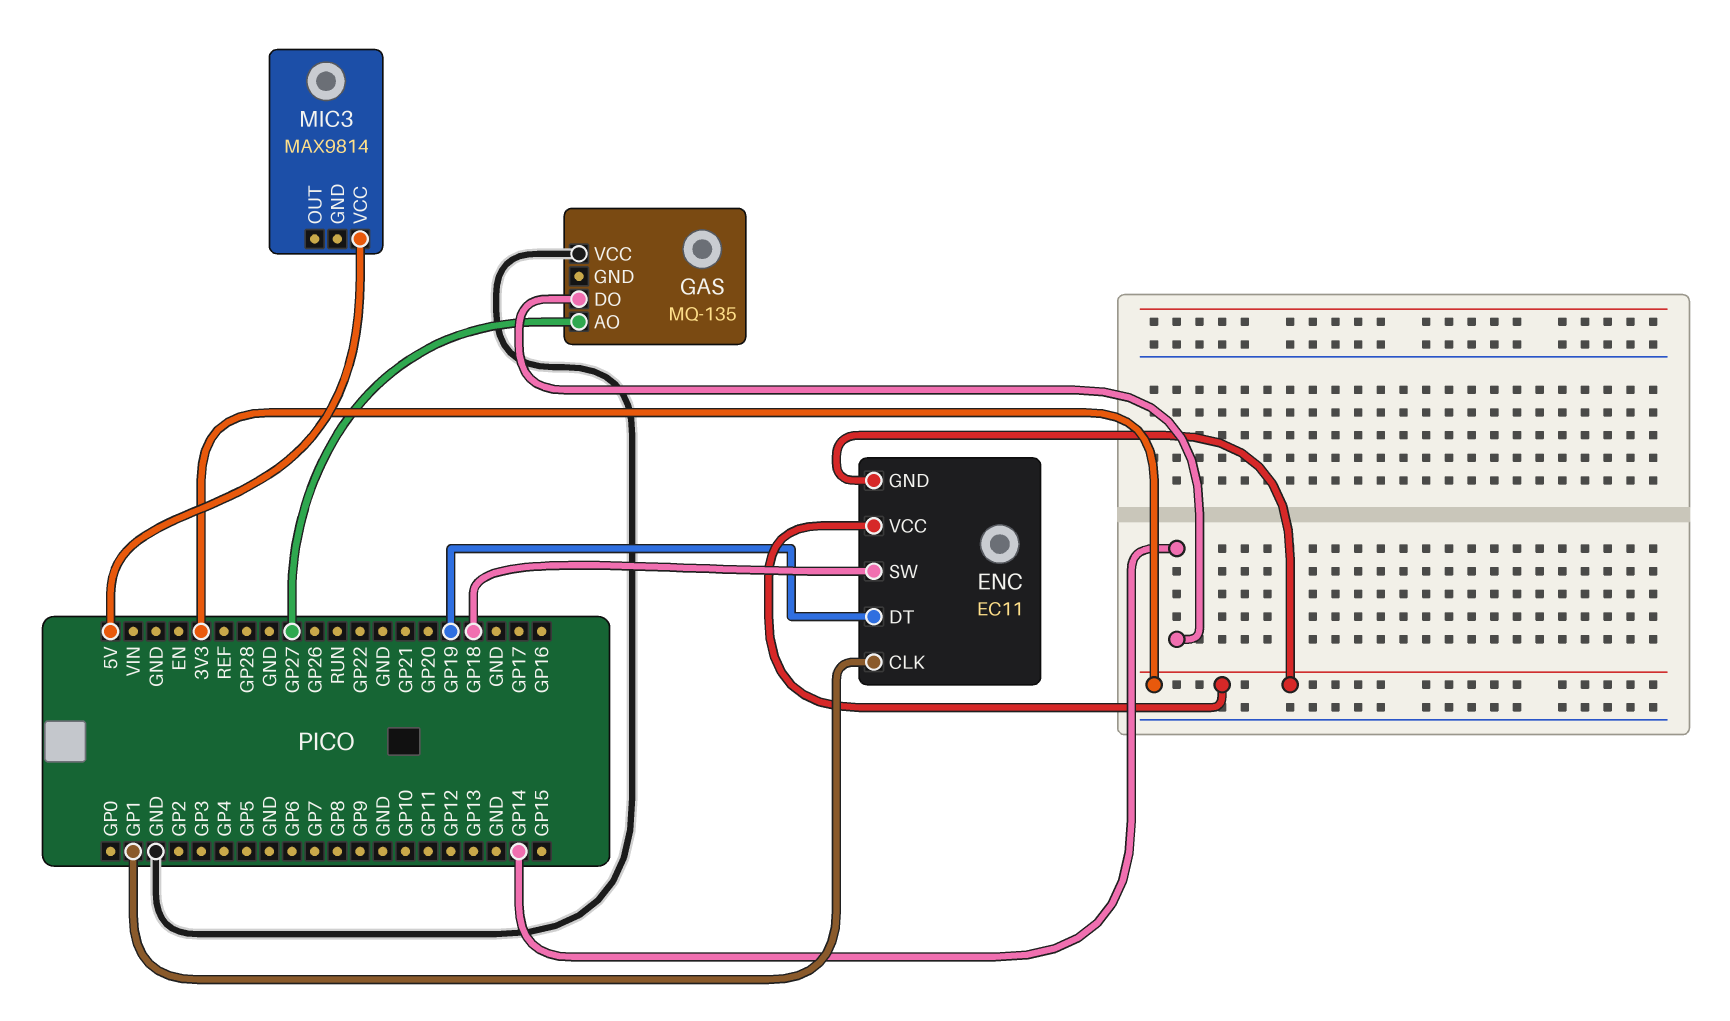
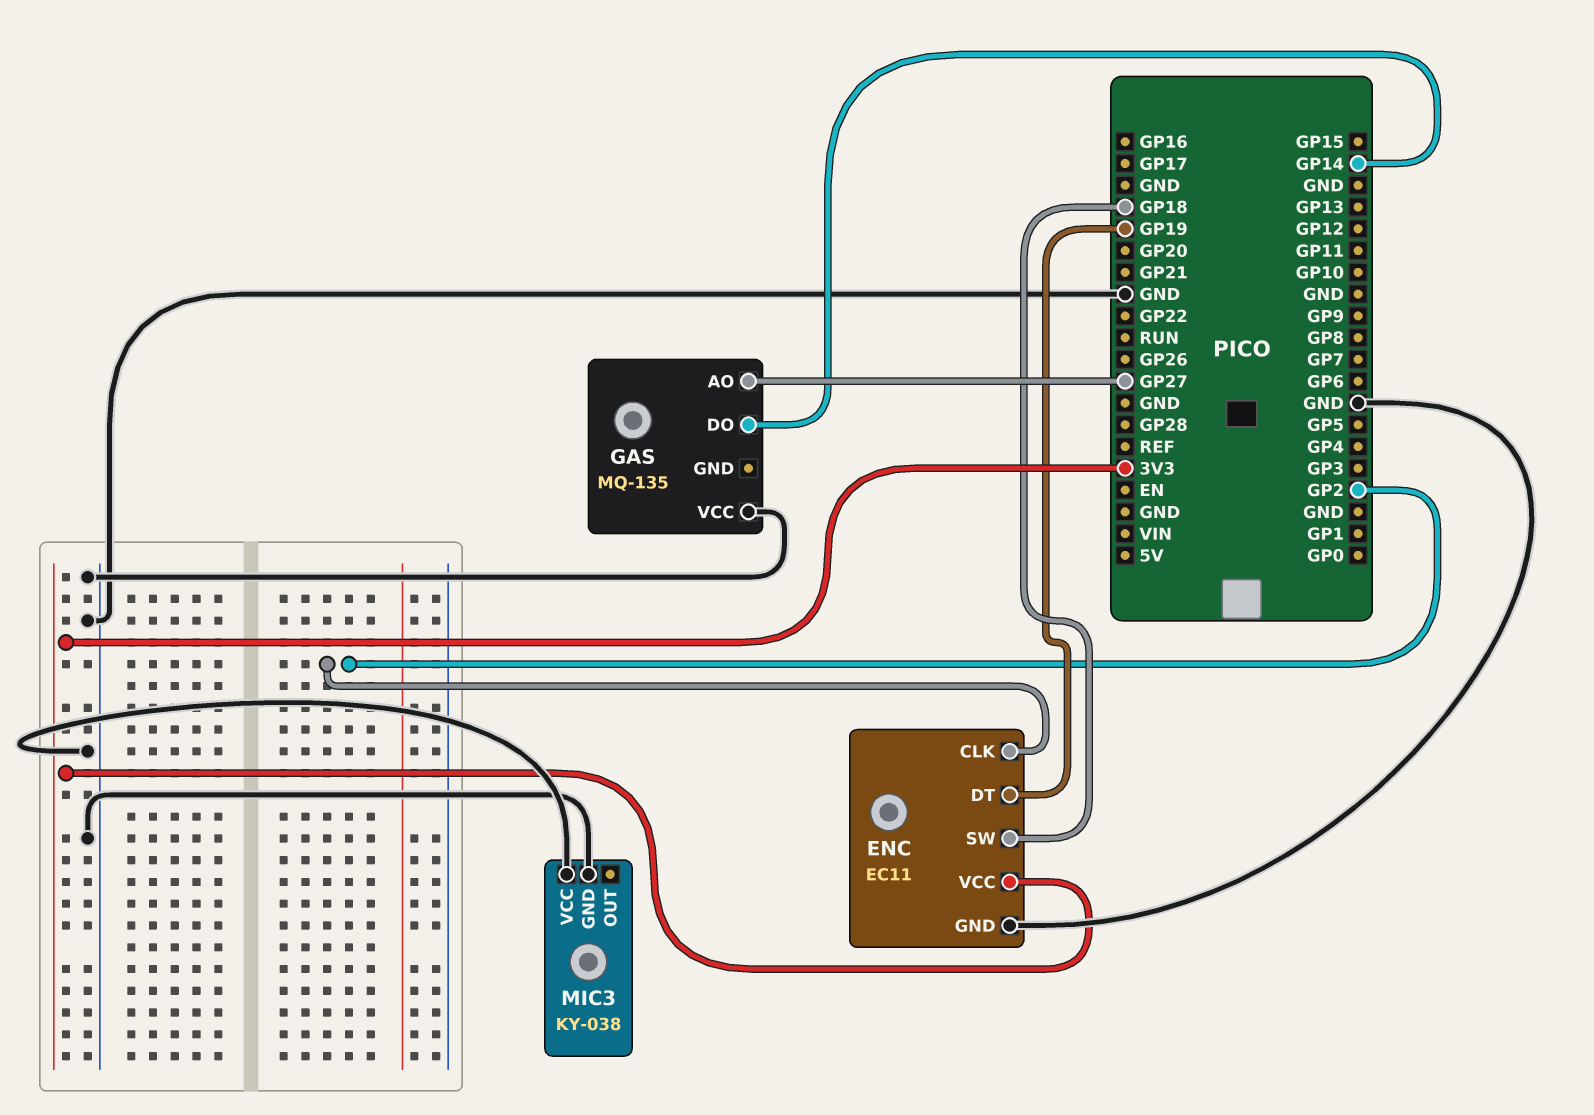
ENC pin CLK: GP1 -> GP2
ENC pin GND: 3V3 -> GND
MIC3: MAX9814 -> KY-038
MIC3 pin GND: none -> GND
MIC3 pin VCC: 5V -> GND

